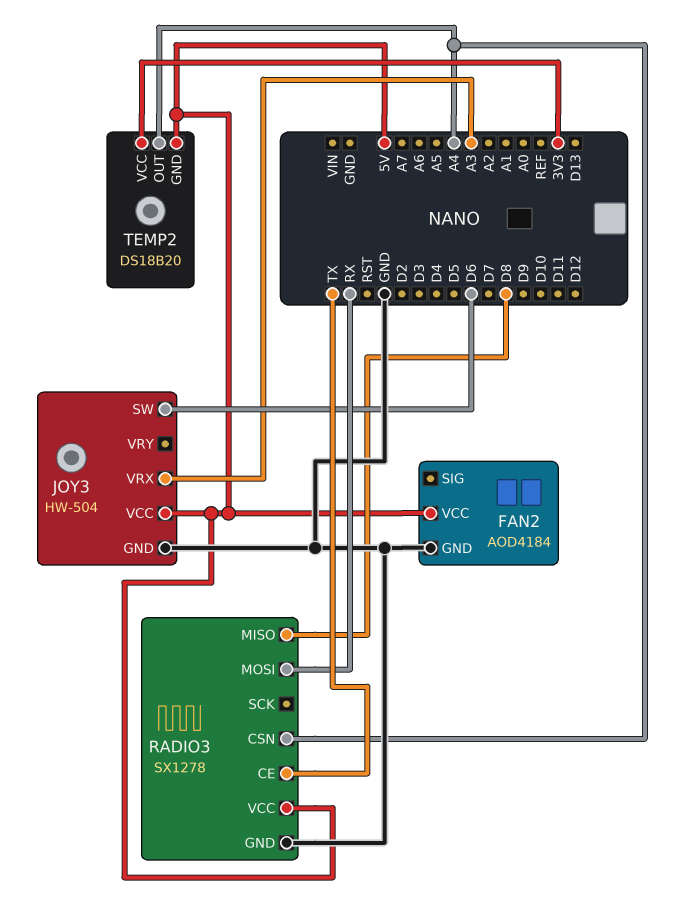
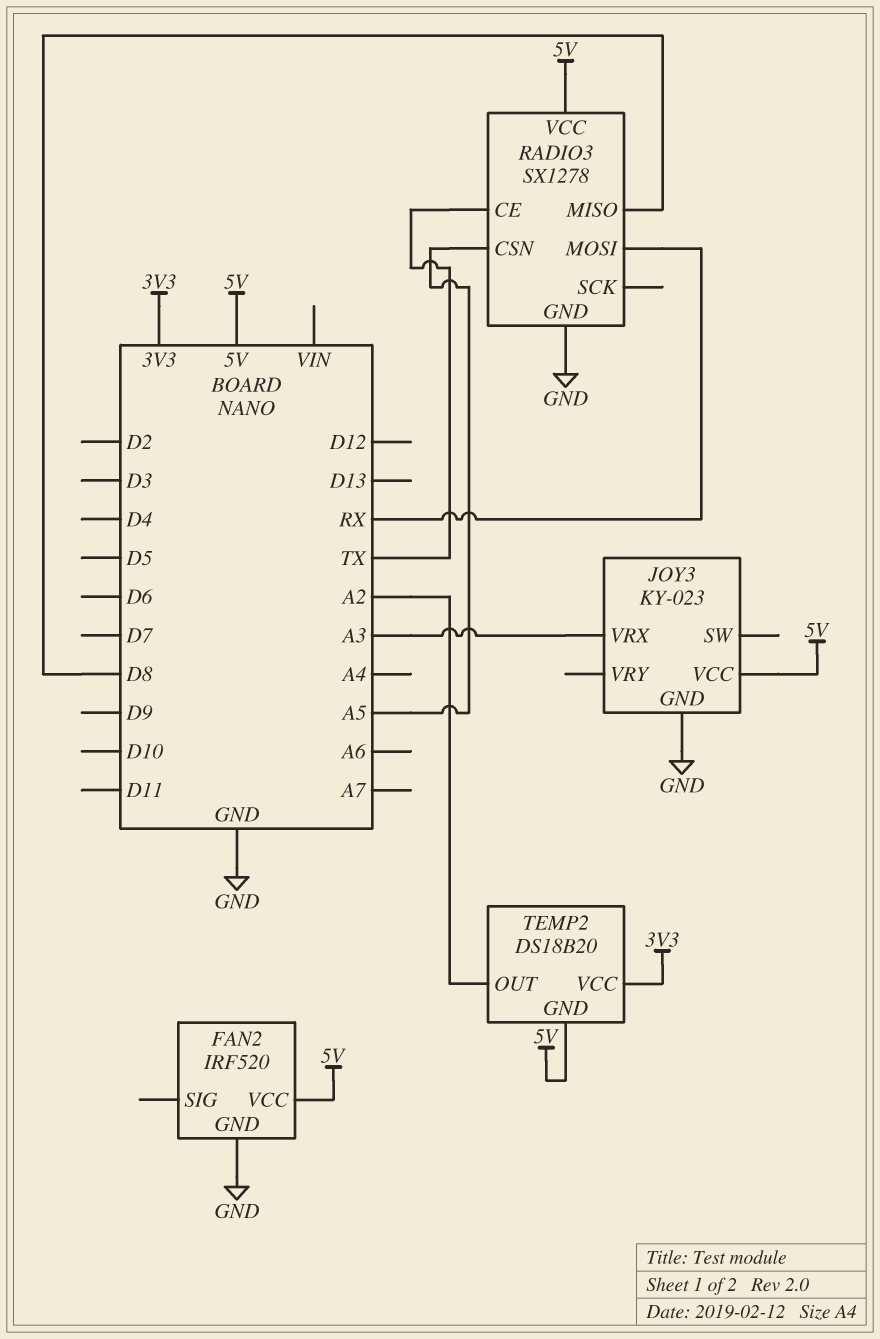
FAN2: AOD4184 -> IRF520
JOY3: HW-504 -> KY-023
JOY3 pin SW: D6 -> none
RADIO3 pin CSN: A4 -> A5
TEMP2 pin OUT: A4 -> A2

